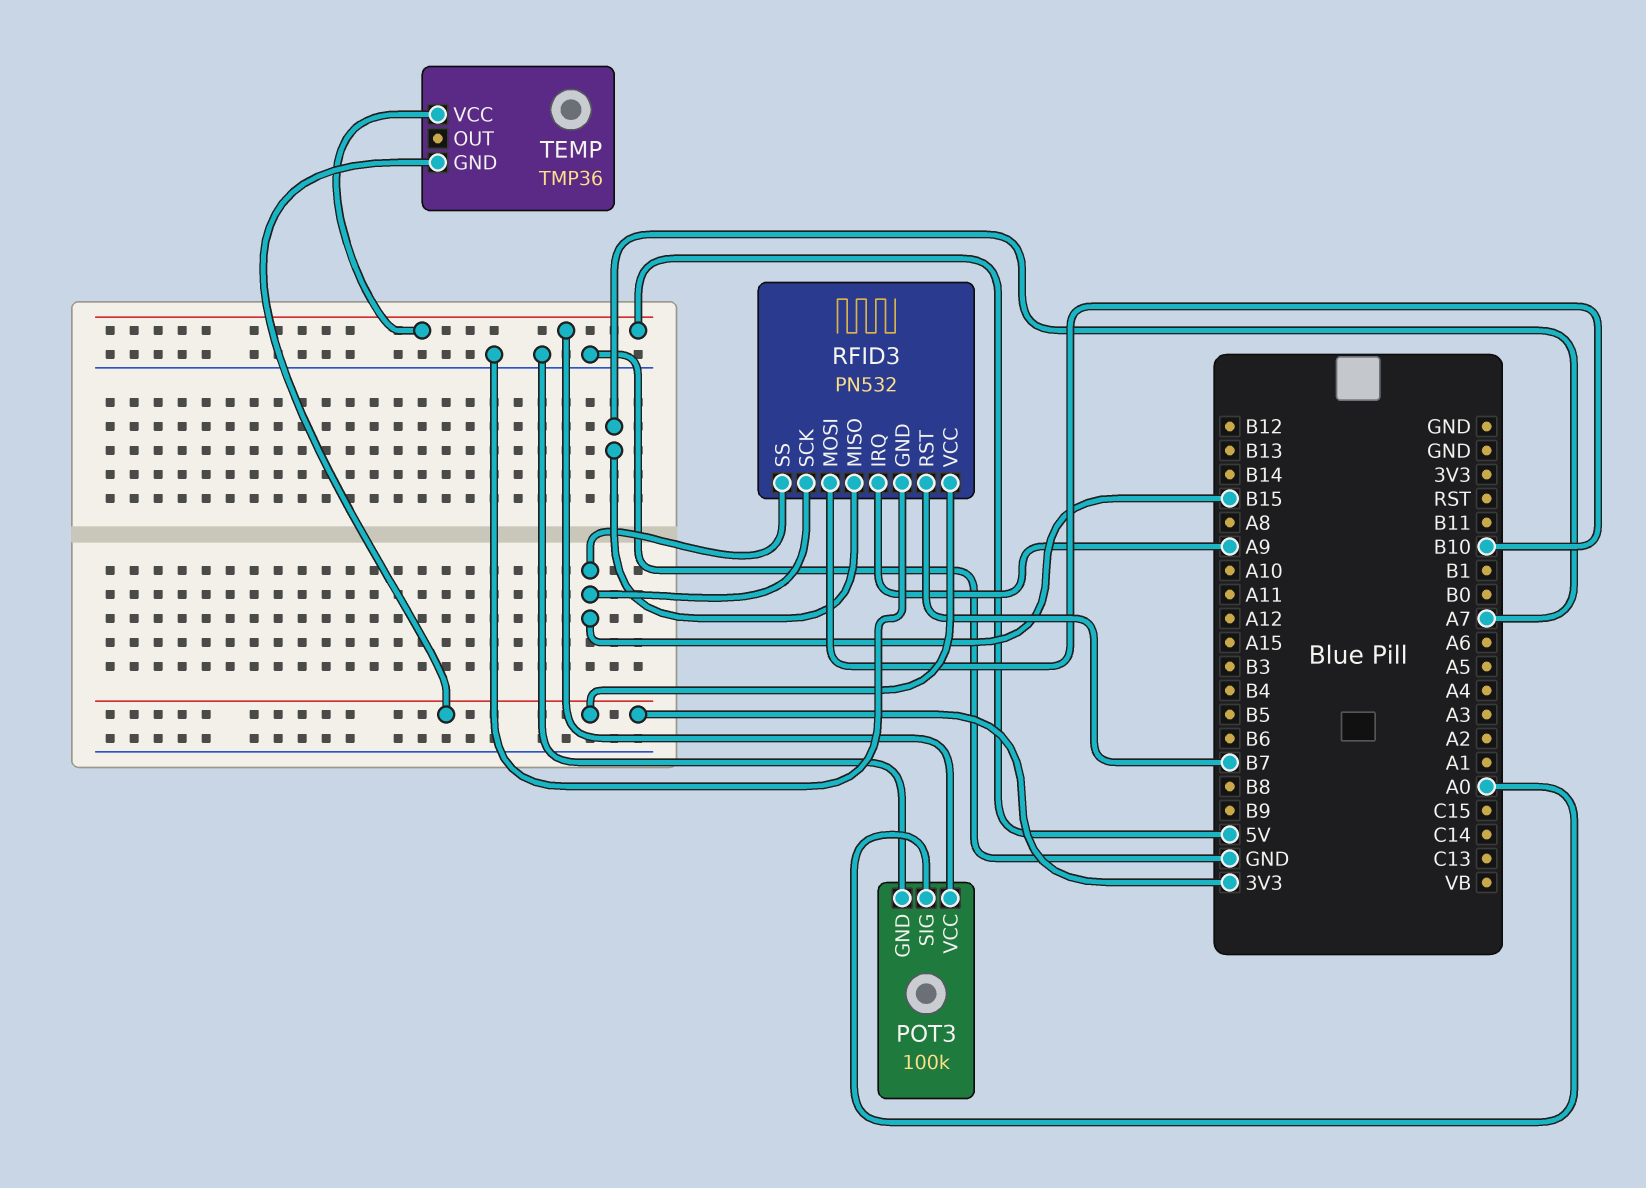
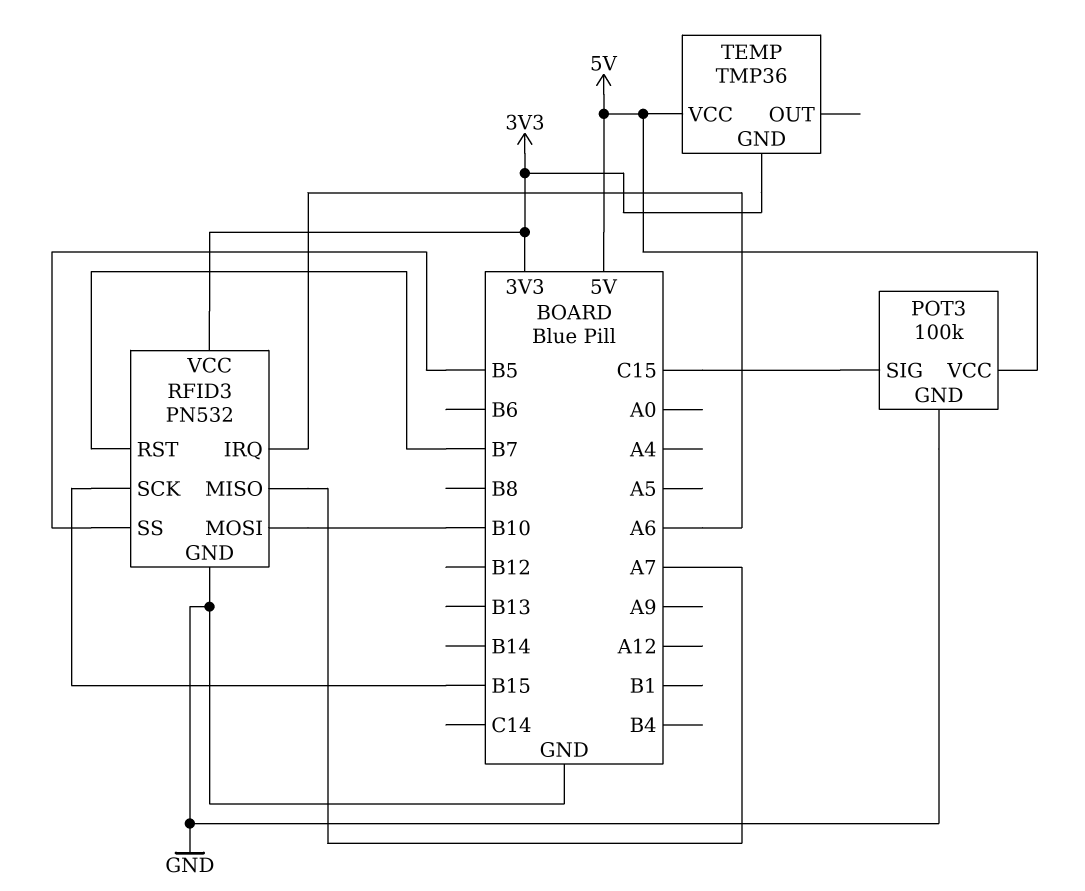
POT3 pin SIG: A0 -> C15
RFID3 pin IRQ: A9 -> A6
RFID3 pin SS: B15 -> B5

